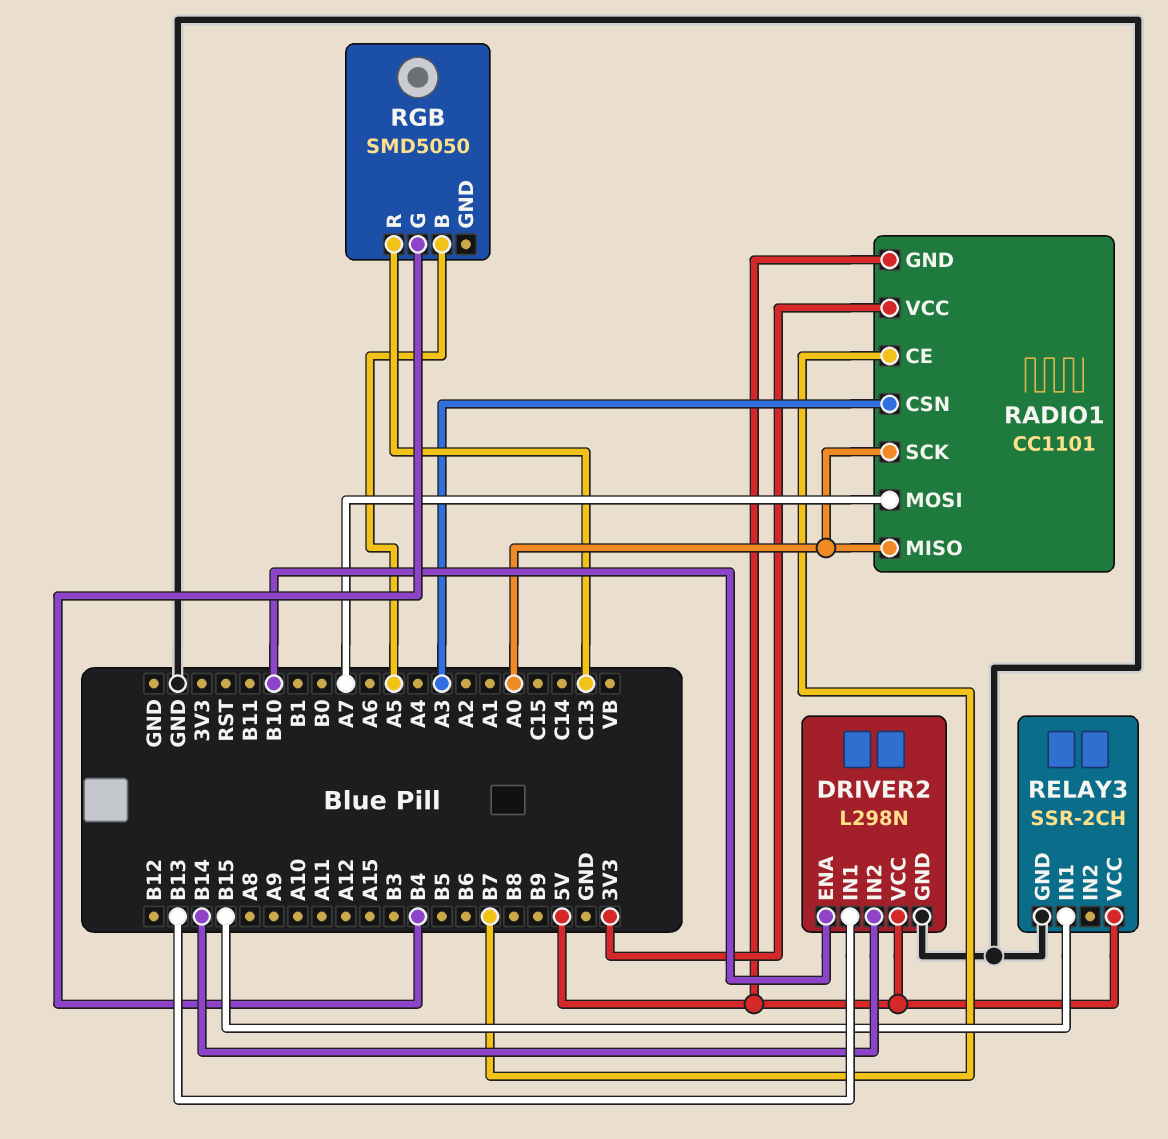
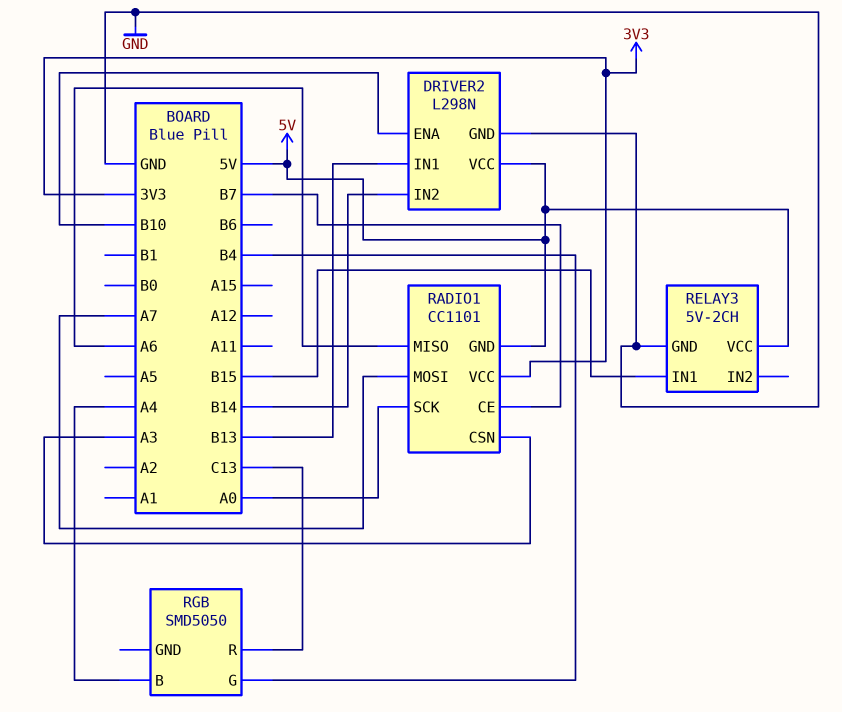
RADIO1 pin MISO: A0 -> A6
RELAY3: SSR-2CH -> 5V-2CH
RGB pin B: A5 -> A4

